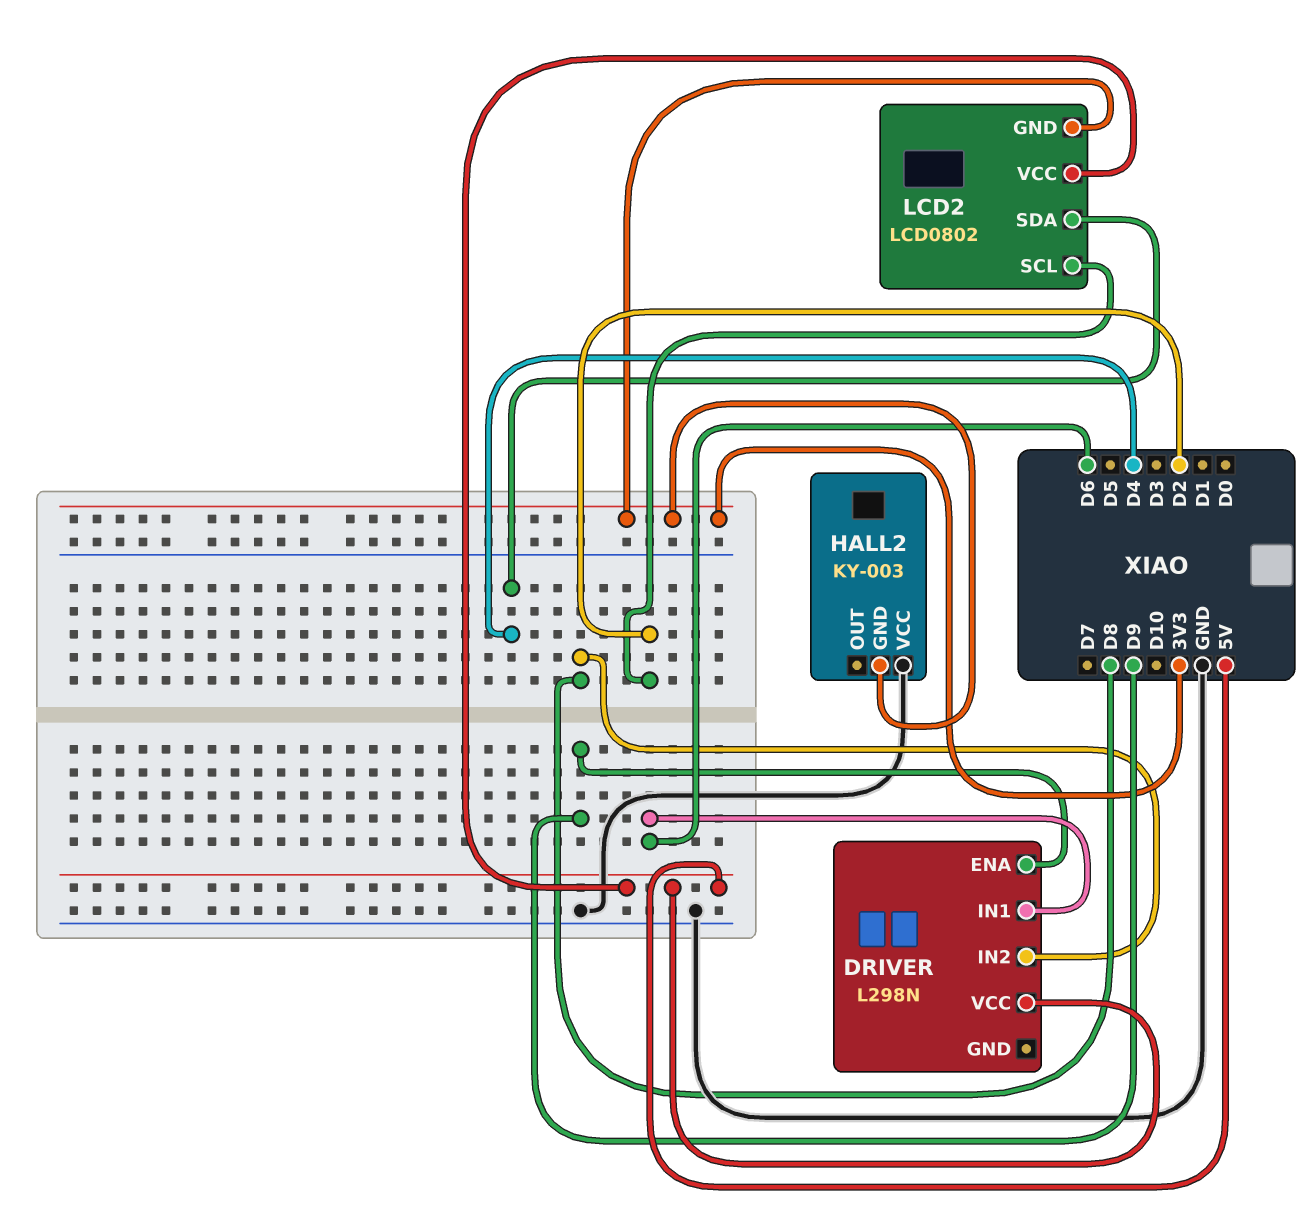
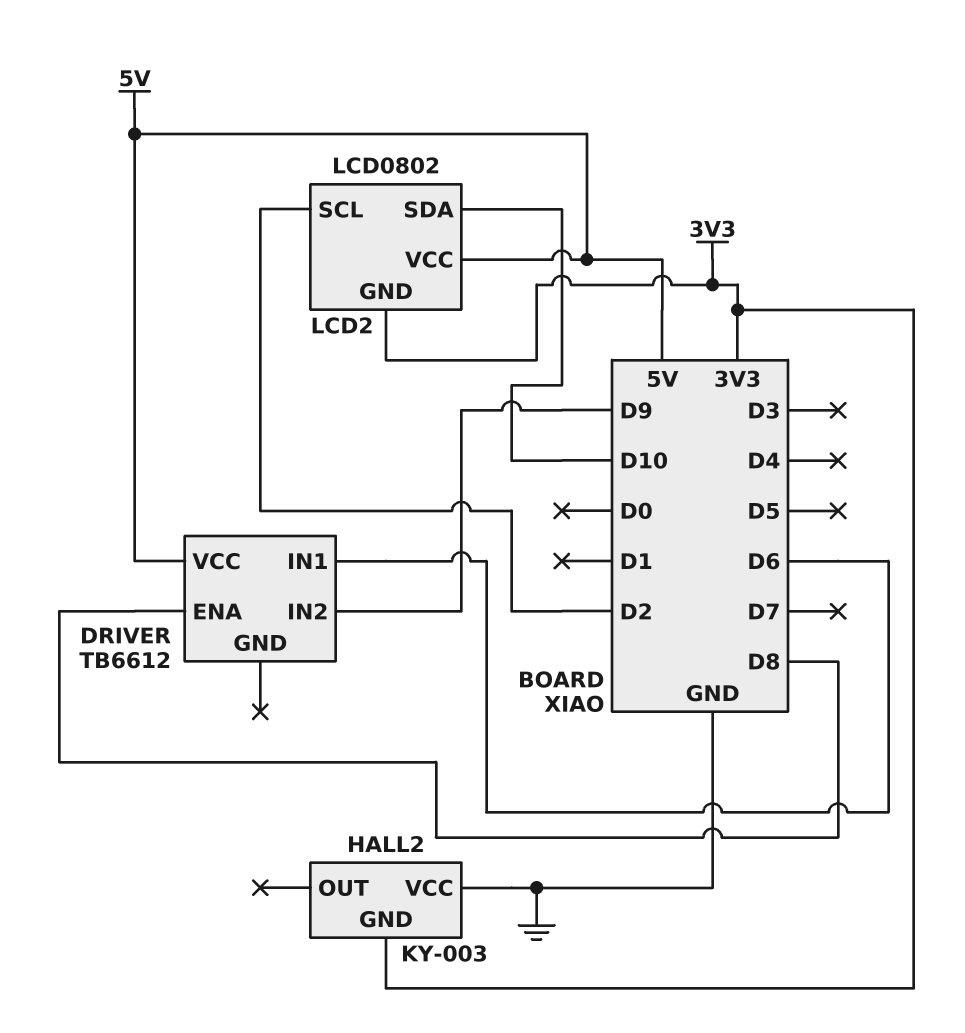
DRIVER: L298N -> TB6612
DRIVER pin ENA: D9 -> D8
DRIVER pin IN2: D8 -> D9
LCD2 pin SDA: D4 -> D10

